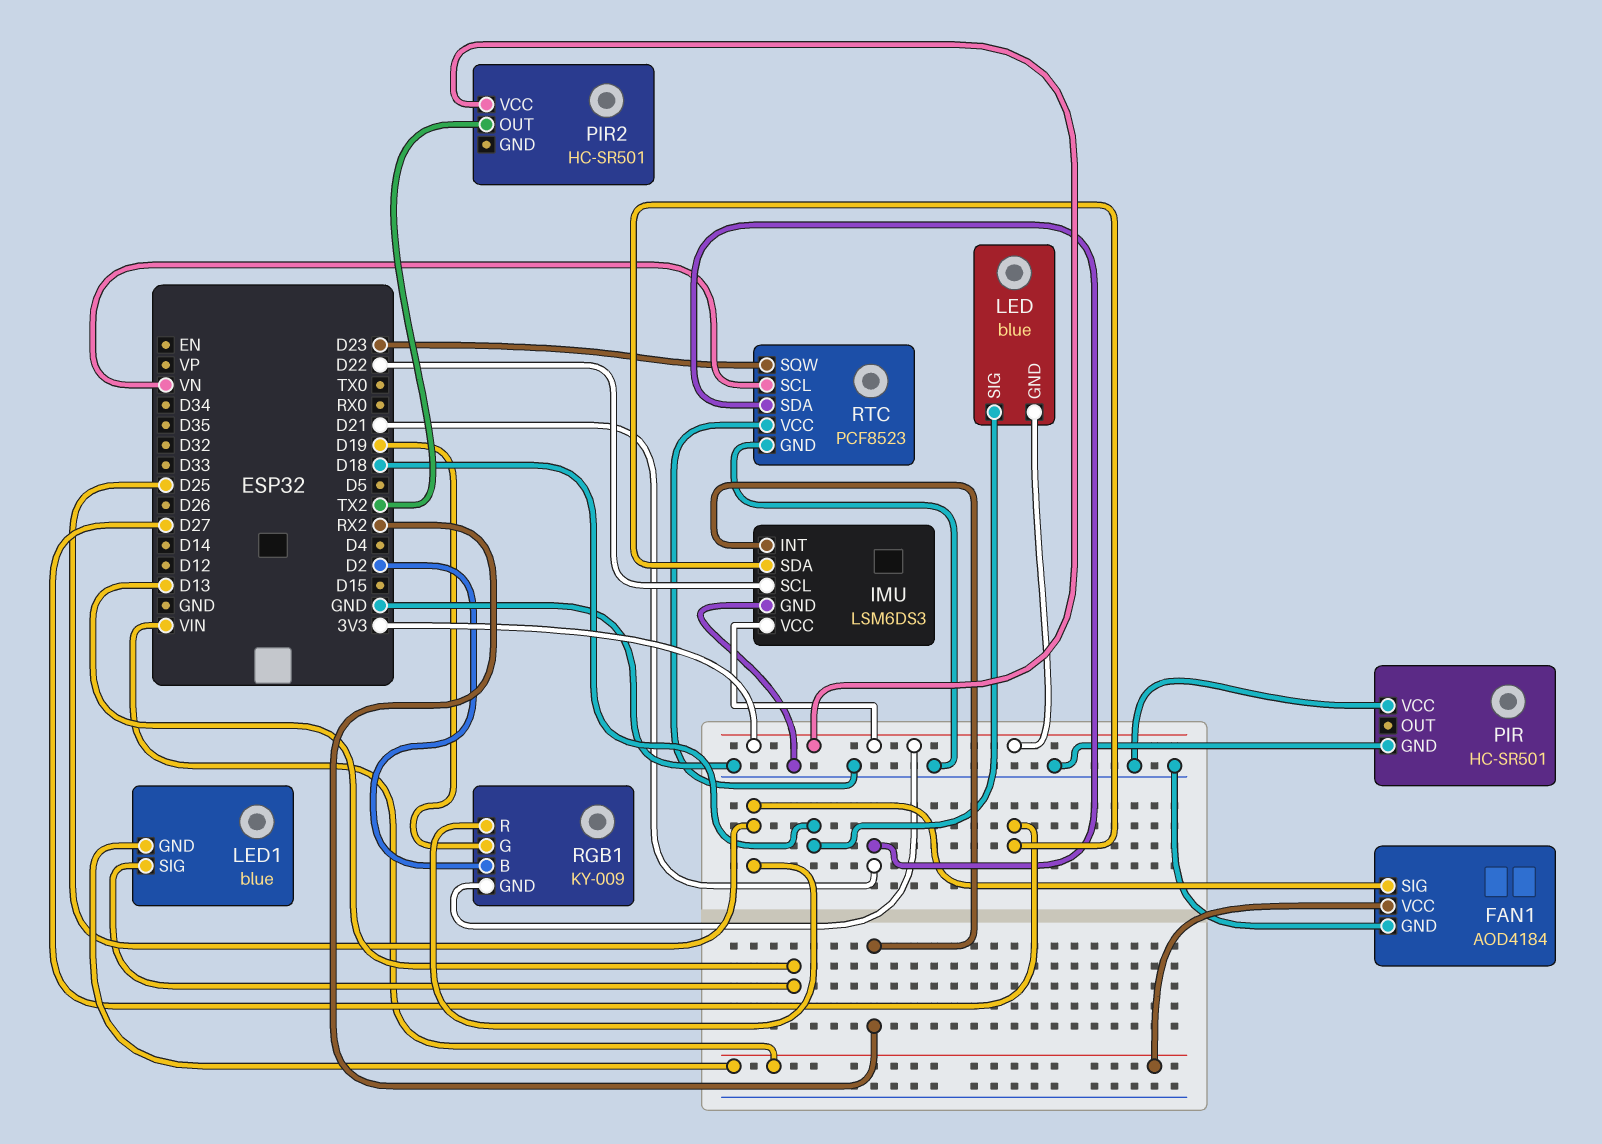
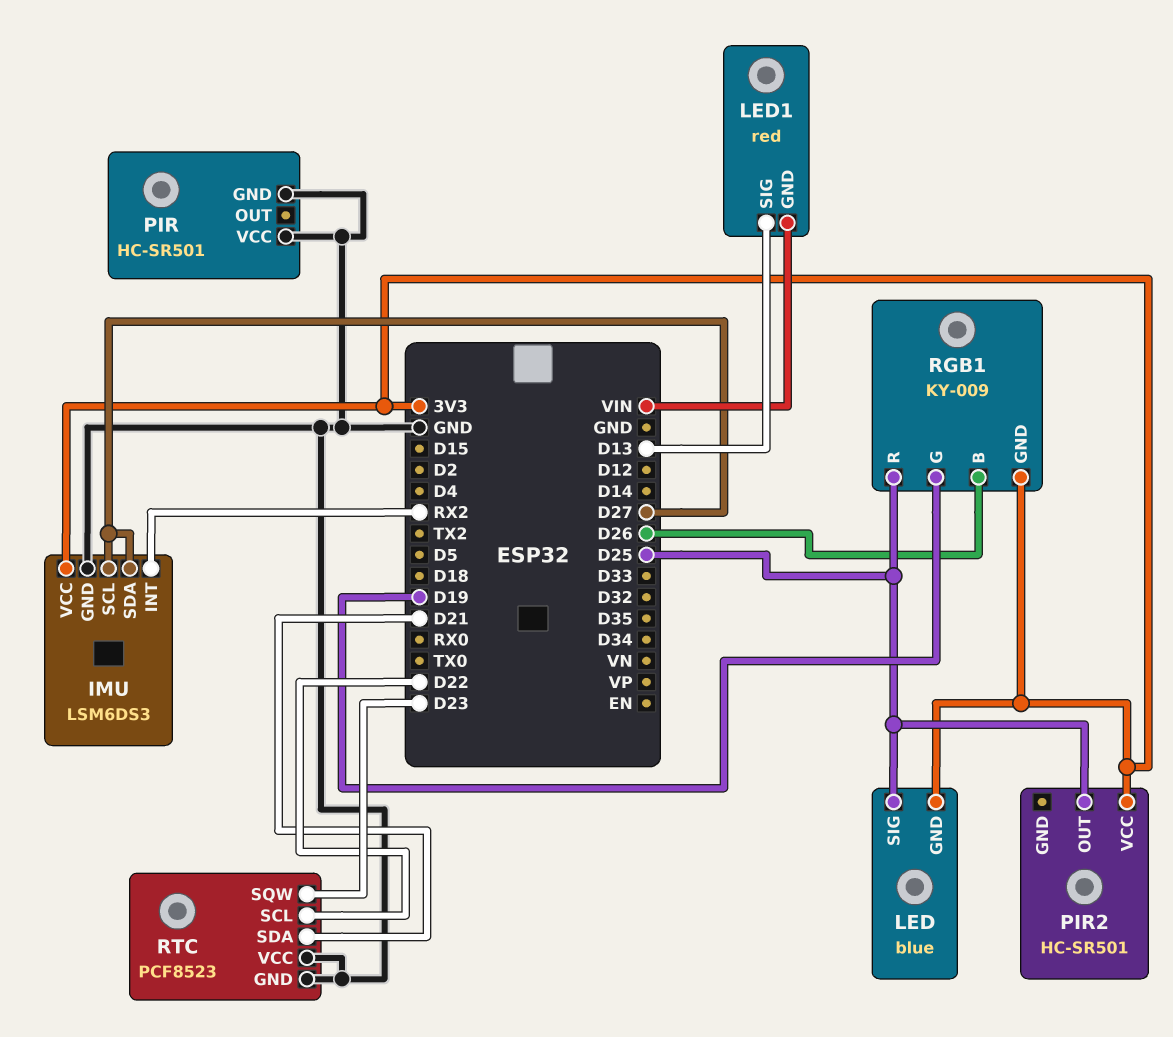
FAN1: AOD4184 -> none
FAN1 pin GND: GND -> none
FAN1 pin SIG: D25 -> none
FAN1 pin VCC: VIN -> none
IMU pin SCL: D22 -> D27
LED pin SIG: D18 -> D25
LED1: blue -> red
PIR2 pin OUT: TX2 -> D25
RGB1 pin B: D2 -> D26
RTC pin SCL: VN -> D22

